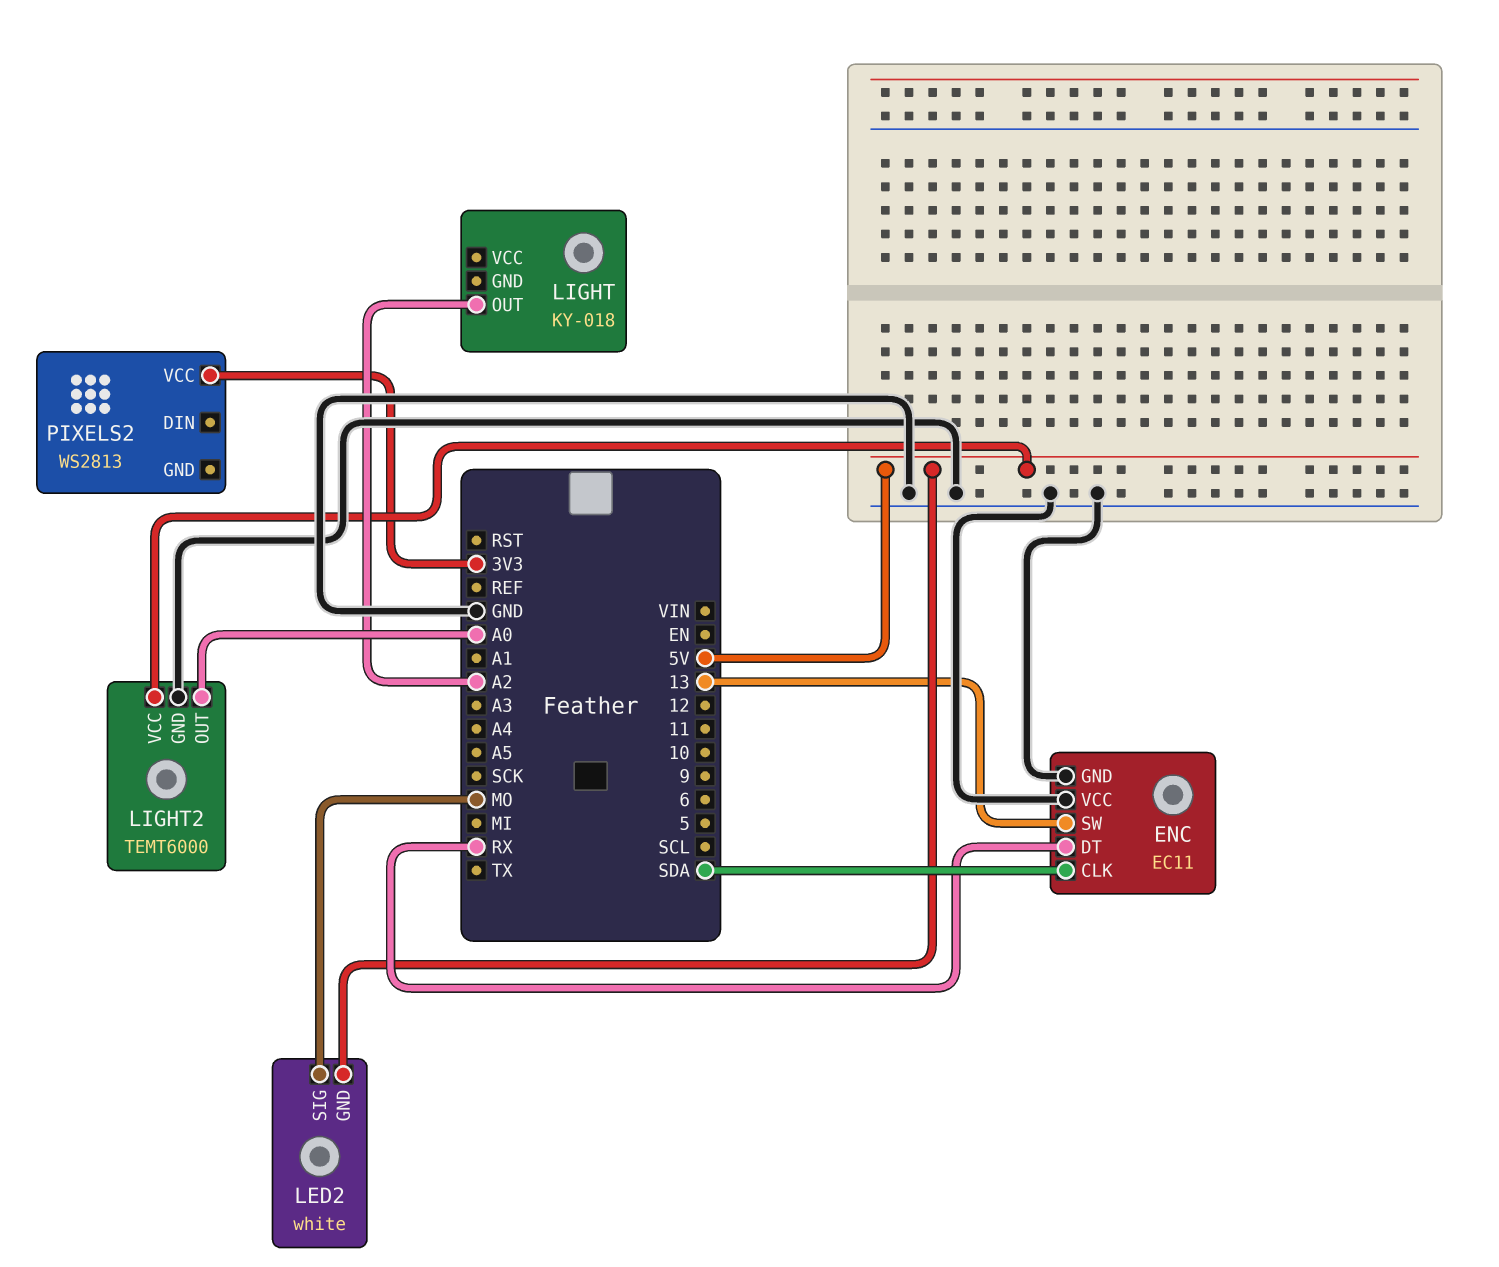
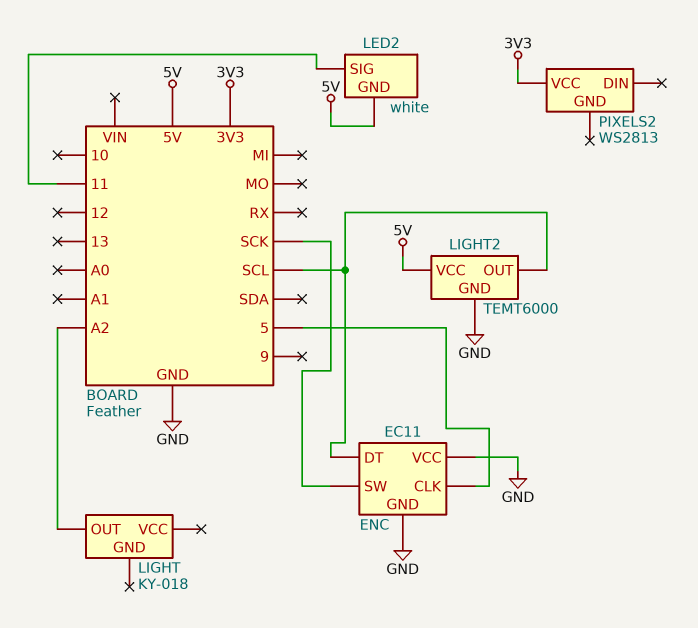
ENC pin CLK: SDA -> 5
ENC pin DT: RX -> SCL
ENC pin SW: 13 -> SCK
LED2 pin SIG: MO -> 11
LIGHT2 pin OUT: A0 -> SCL

